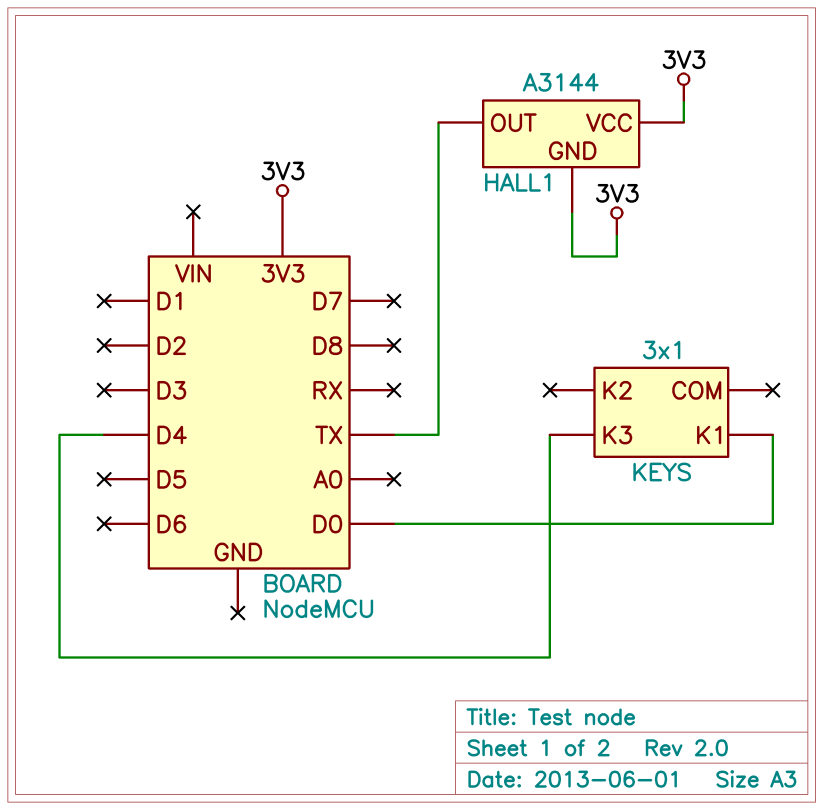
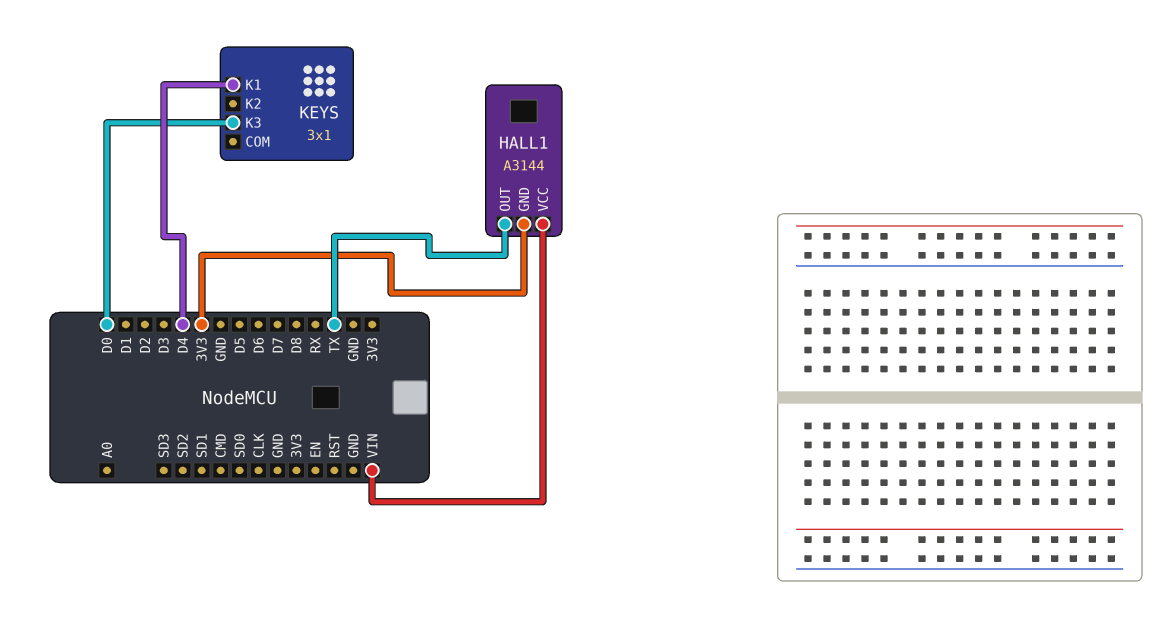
HALL1 pin VCC: 3V3 -> VIN
KEYS pin K1: D0 -> D4
KEYS pin K3: D4 -> D0

